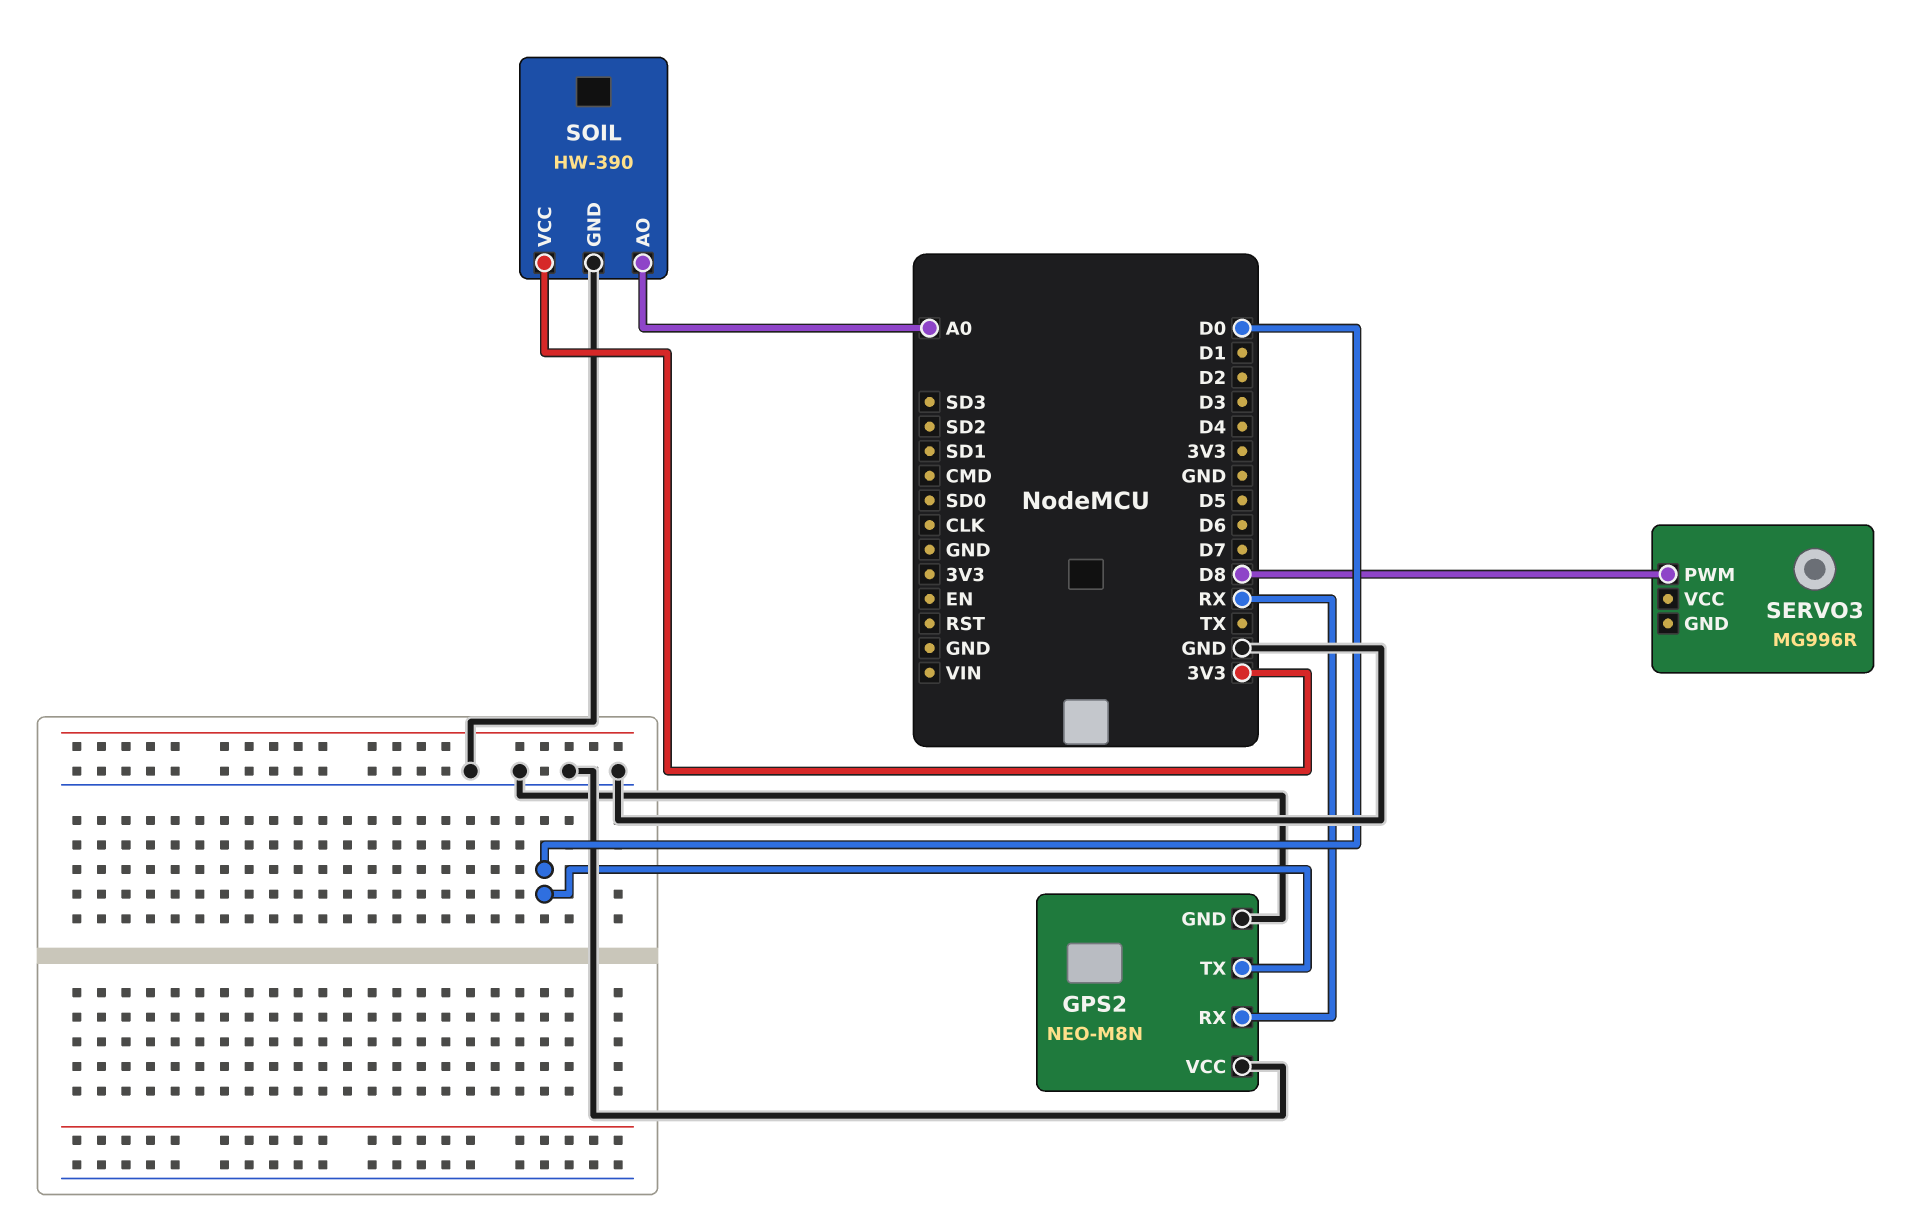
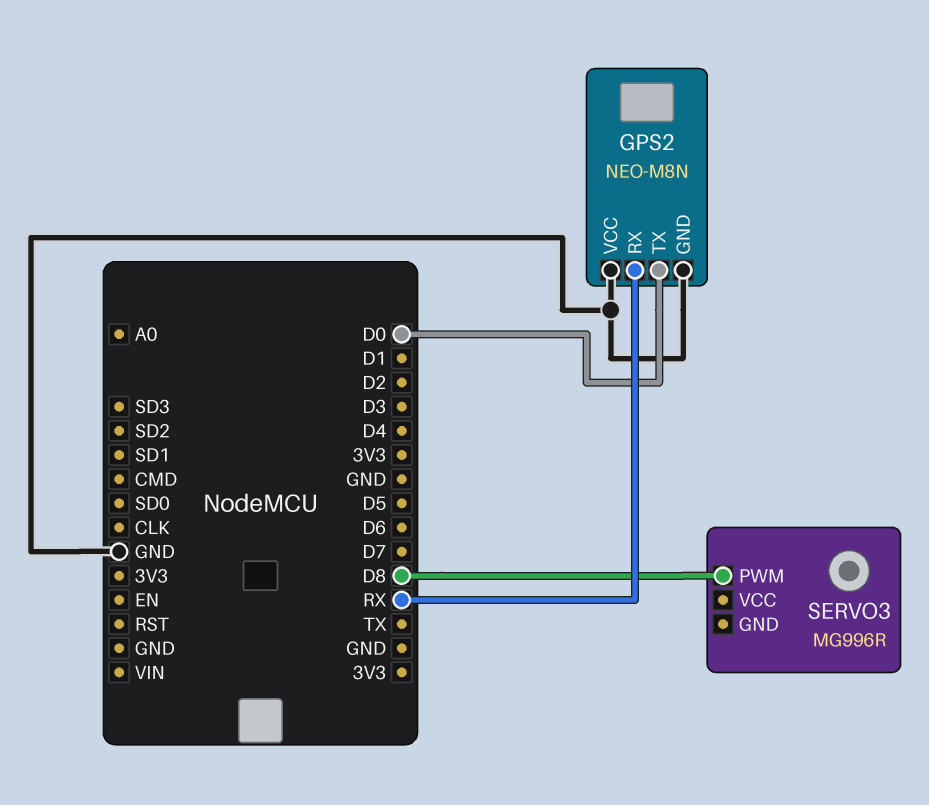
SOIL: HW-390 -> none
SOIL pin AO: A0 -> none
SOIL pin GND: GND -> none
SOIL pin VCC: 3V3 -> none

